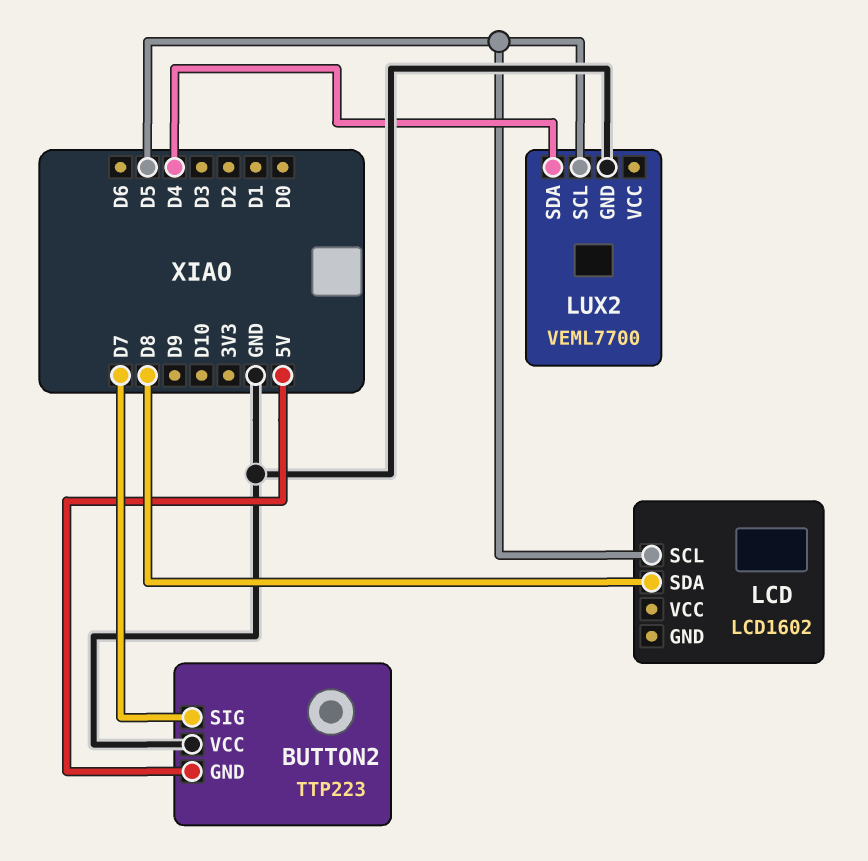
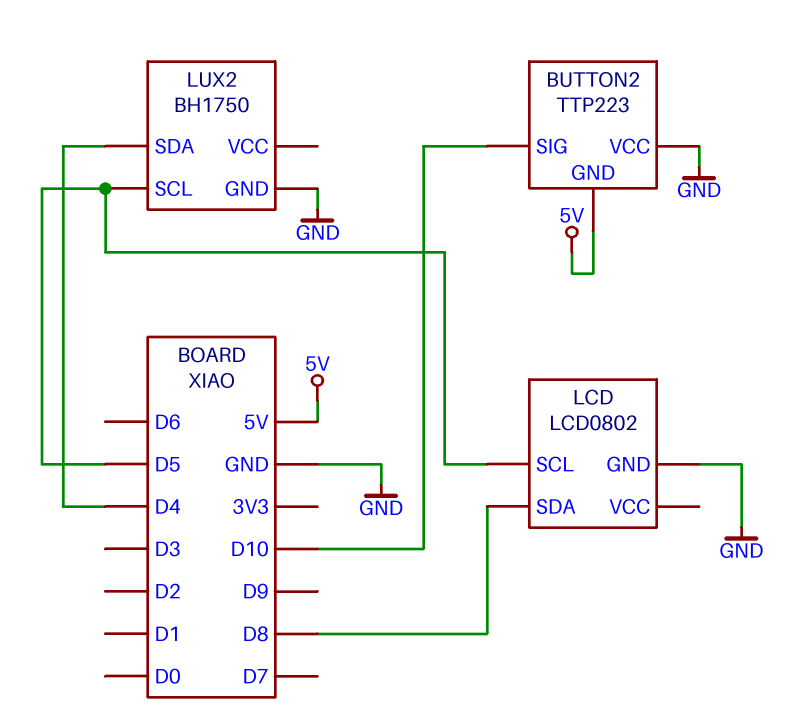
BUTTON2 pin SIG: D7 -> D10
LCD: LCD1602 -> LCD0802
LCD pin GND: none -> GND
LUX2: VEML7700 -> BH1750

